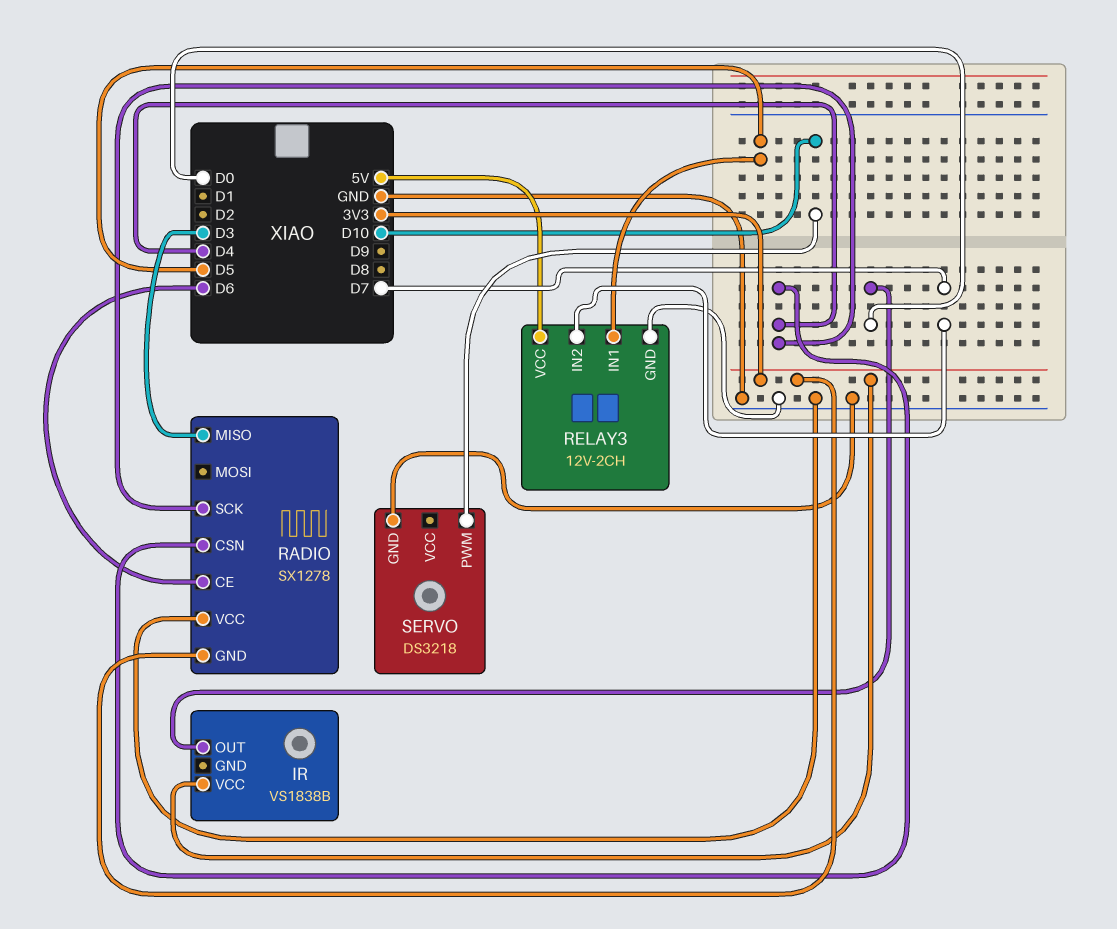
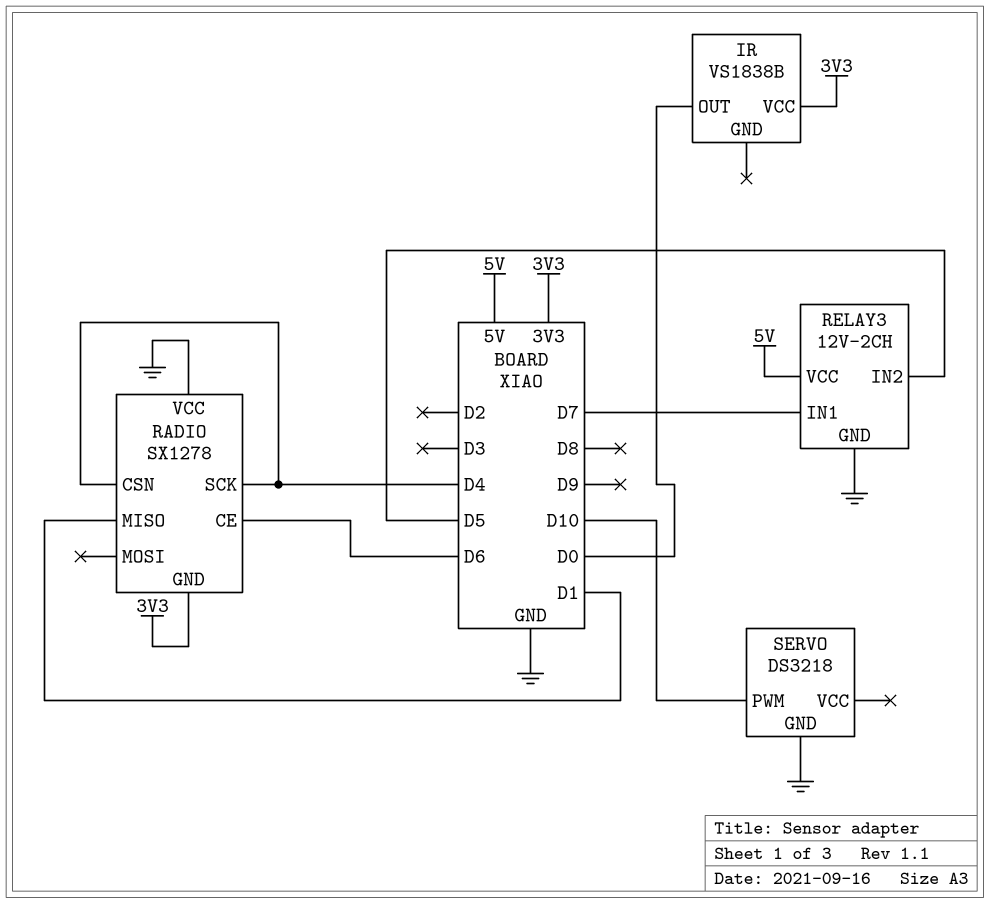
RADIO pin MISO: D3 -> D1
RELAY3 pin IN1: D5 -> D7
RELAY3 pin IN2: D7 -> D5

